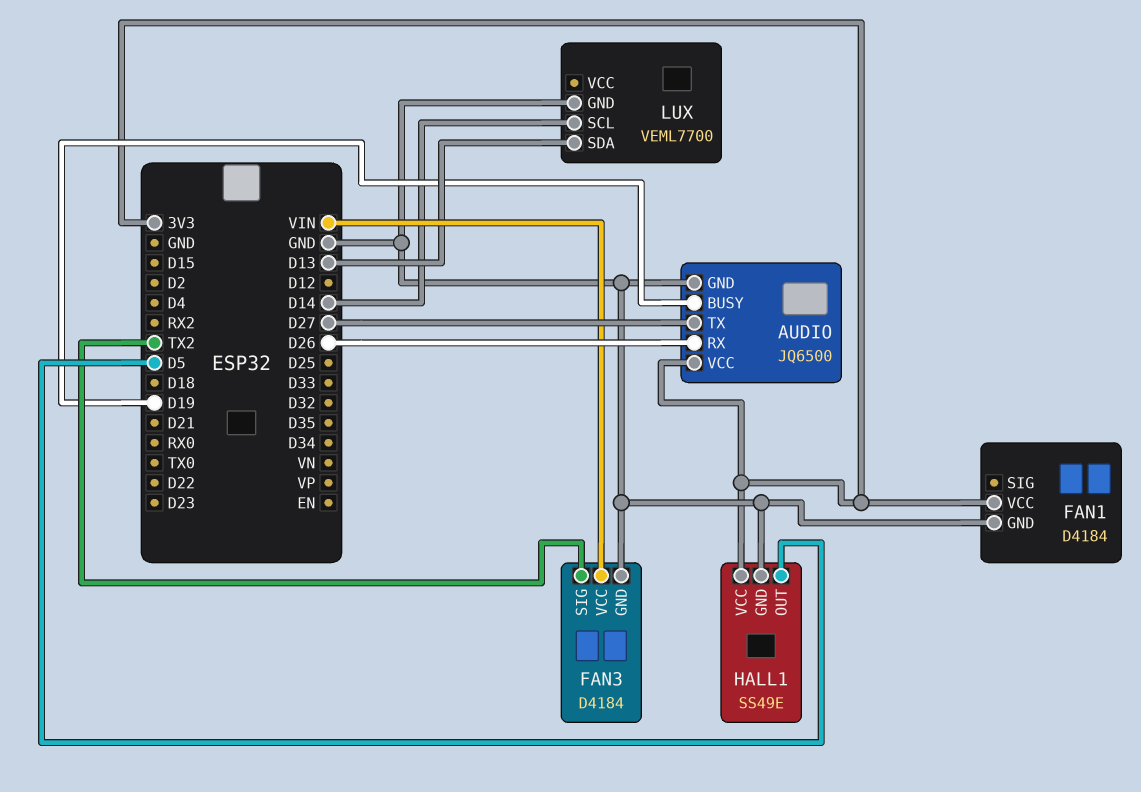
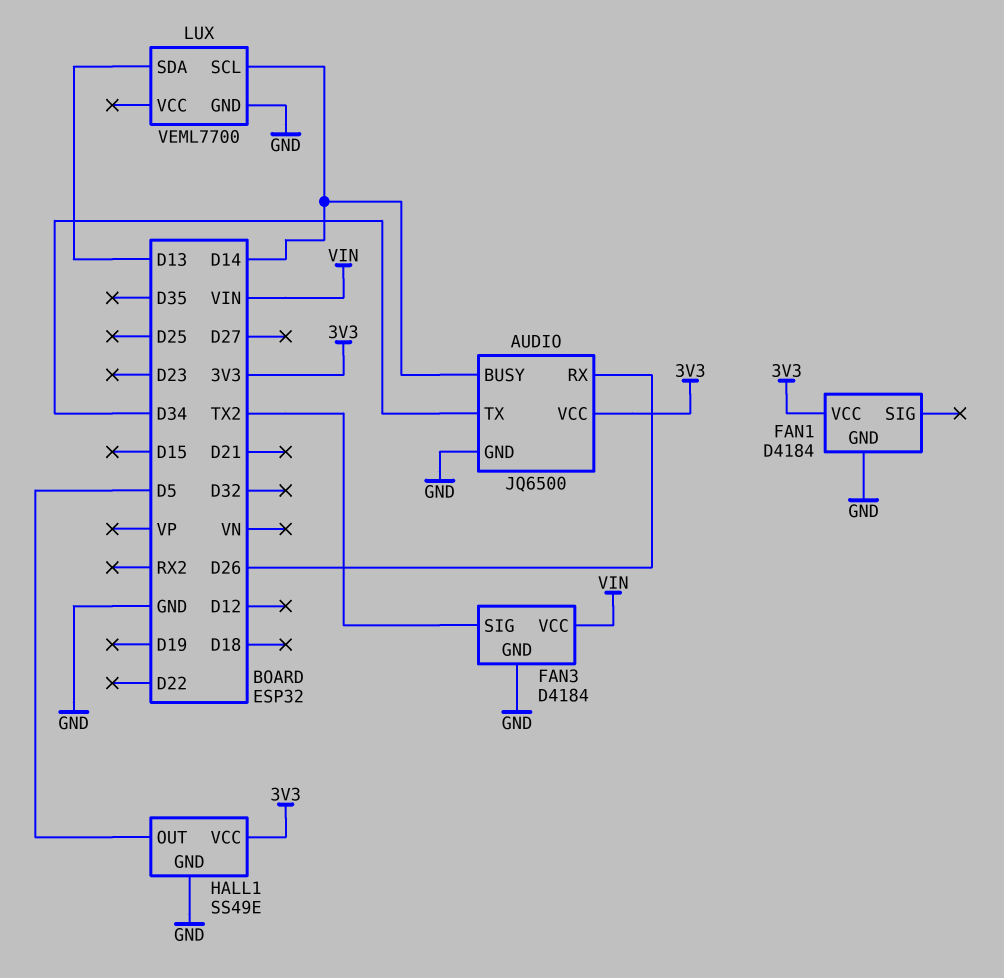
AUDIO pin BUSY: D19 -> D14
AUDIO pin TX: D27 -> D34

